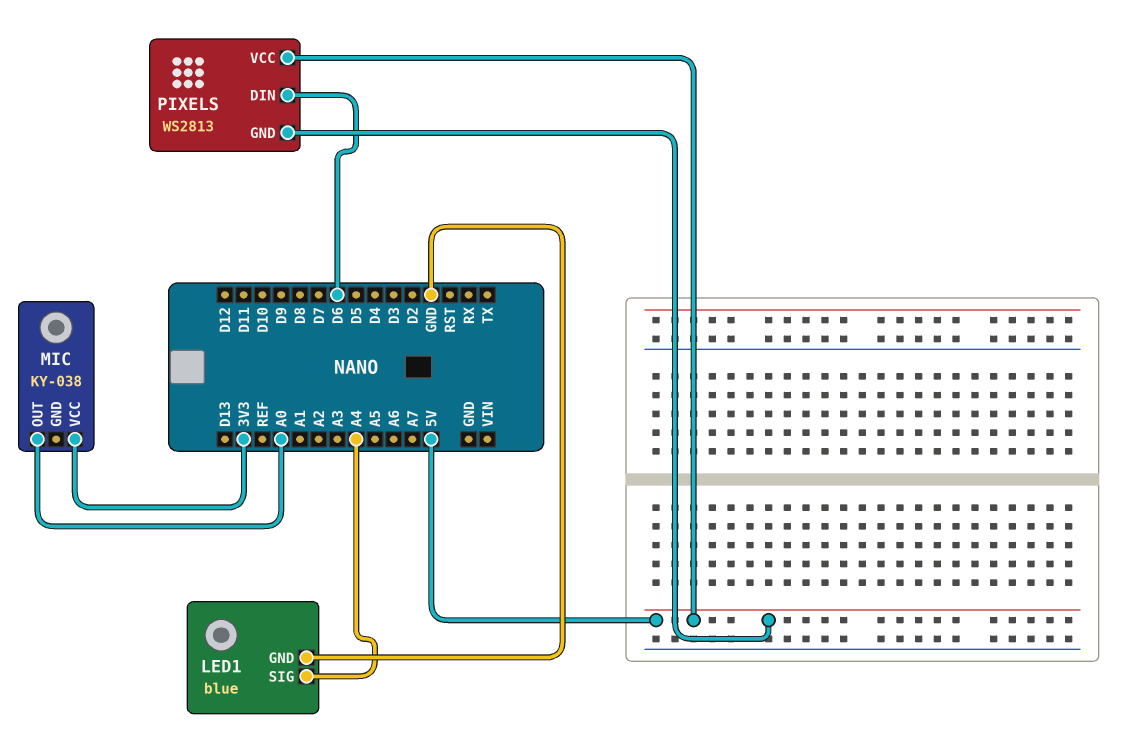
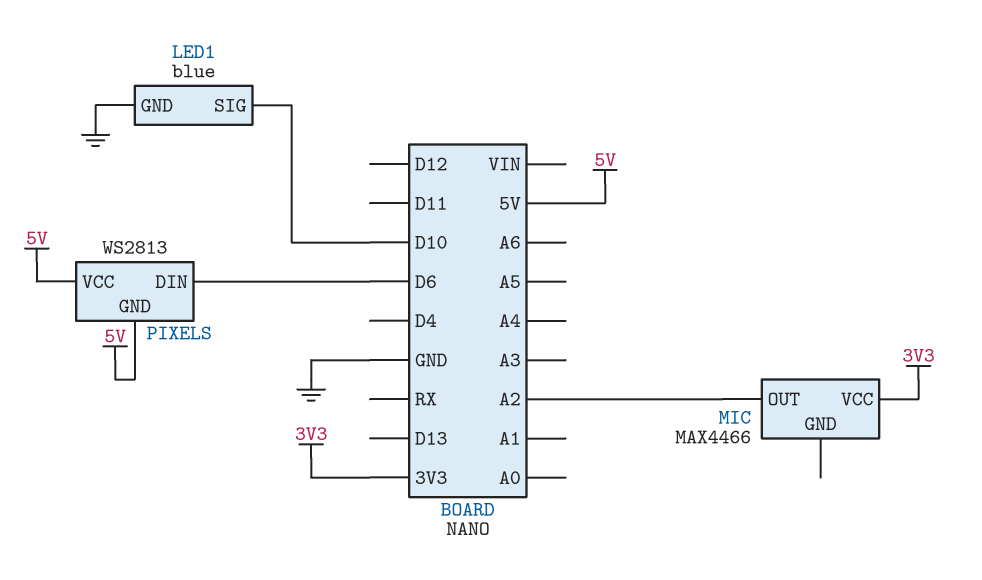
LED1 pin SIG: A4 -> D10
MIC: KY-038 -> MAX4466
MIC pin OUT: A0 -> A2

